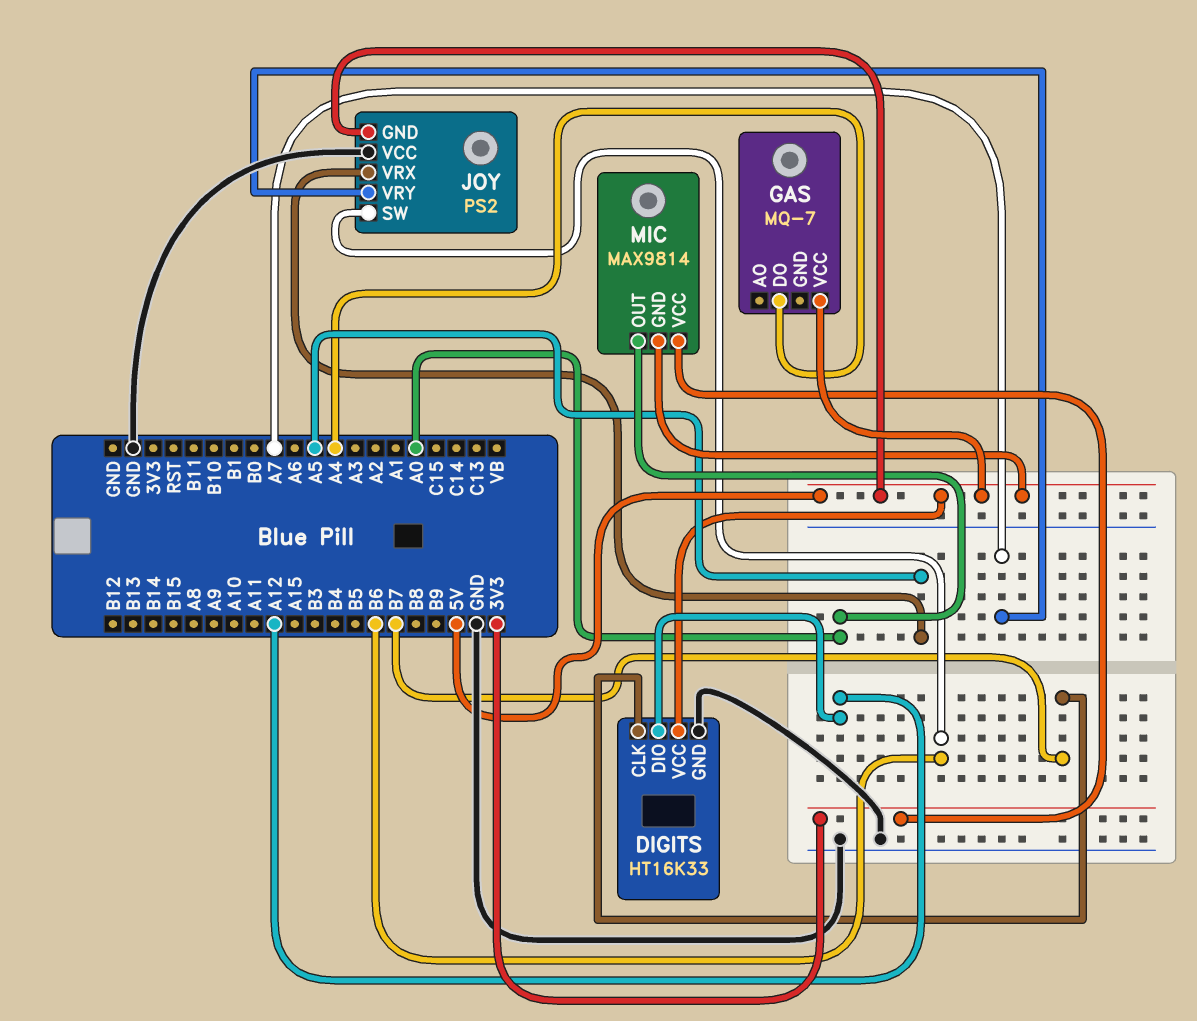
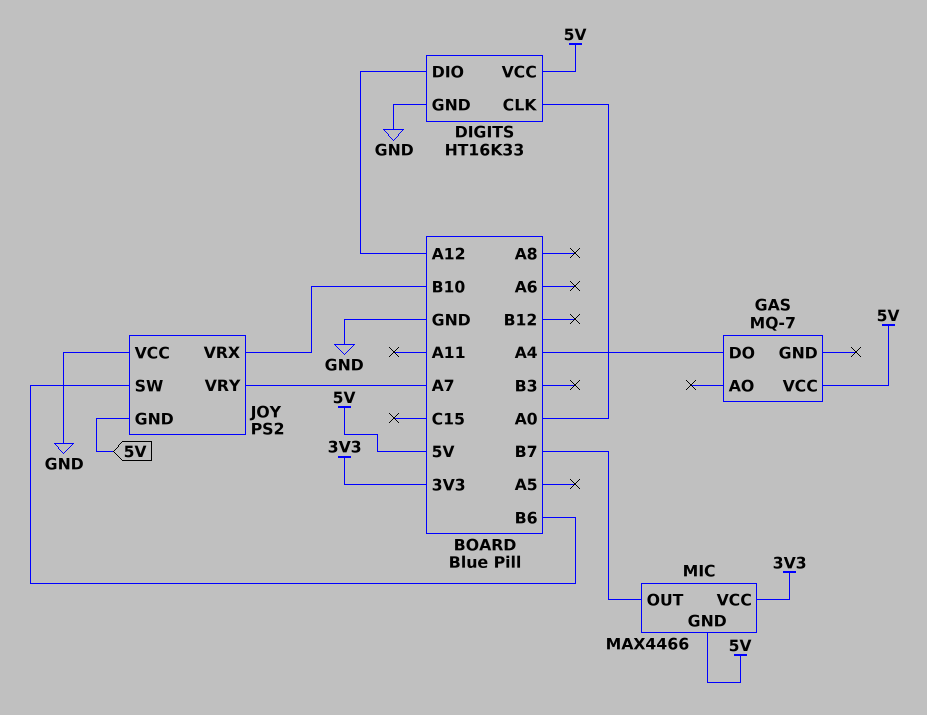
DIGITS pin CLK: B7 -> A0
JOY pin VRX: A5 -> B10
MIC: MAX9814 -> MAX4466
MIC pin OUT: A0 -> B7

